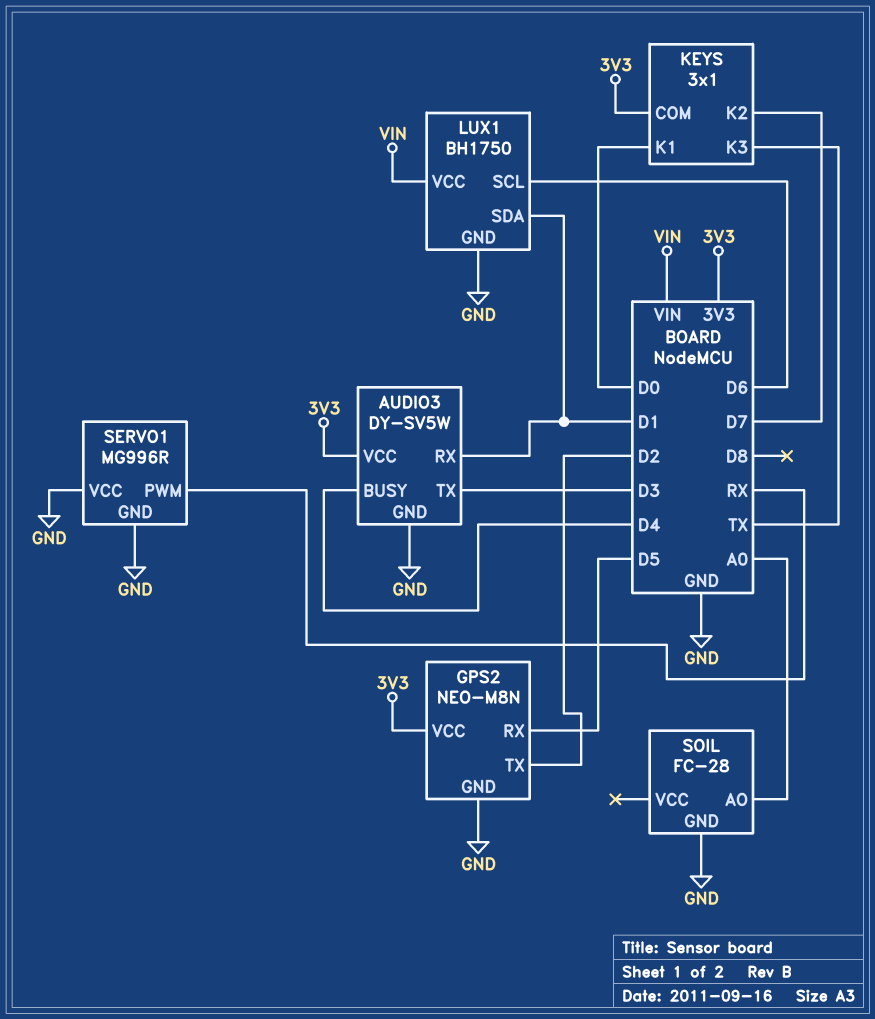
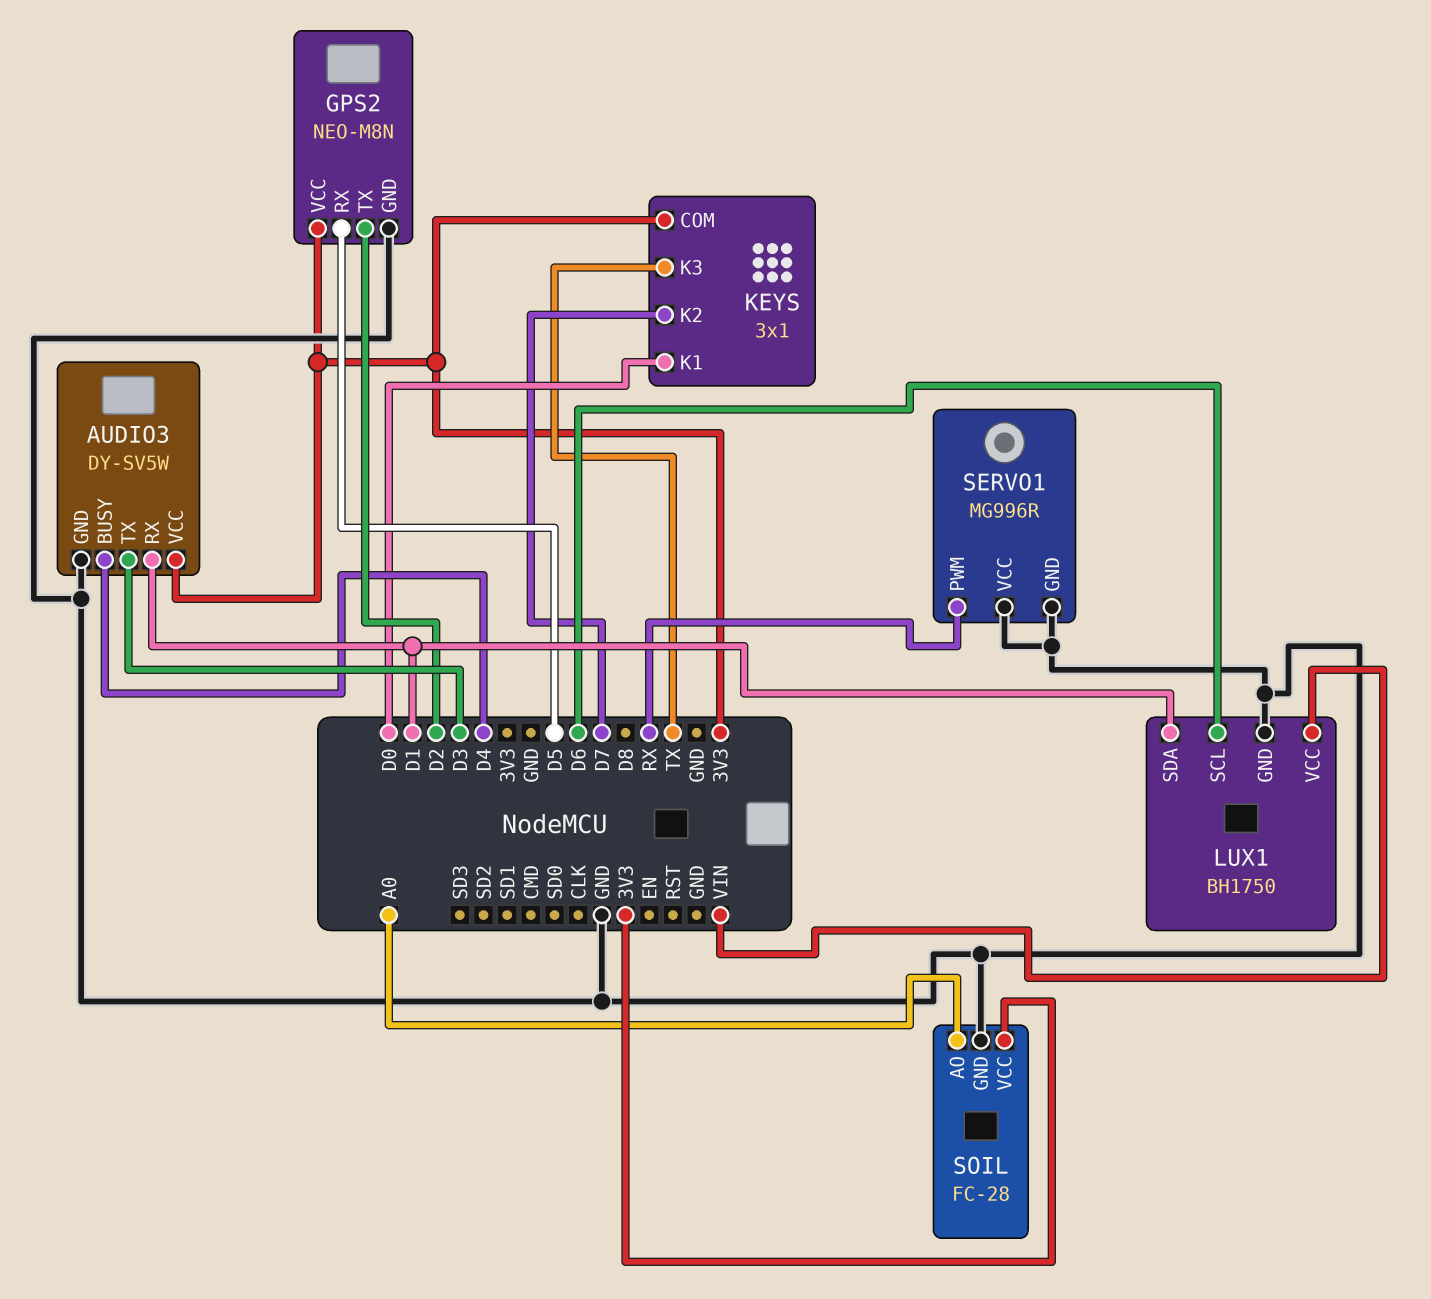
SOIL pin VCC: none -> 3V3

